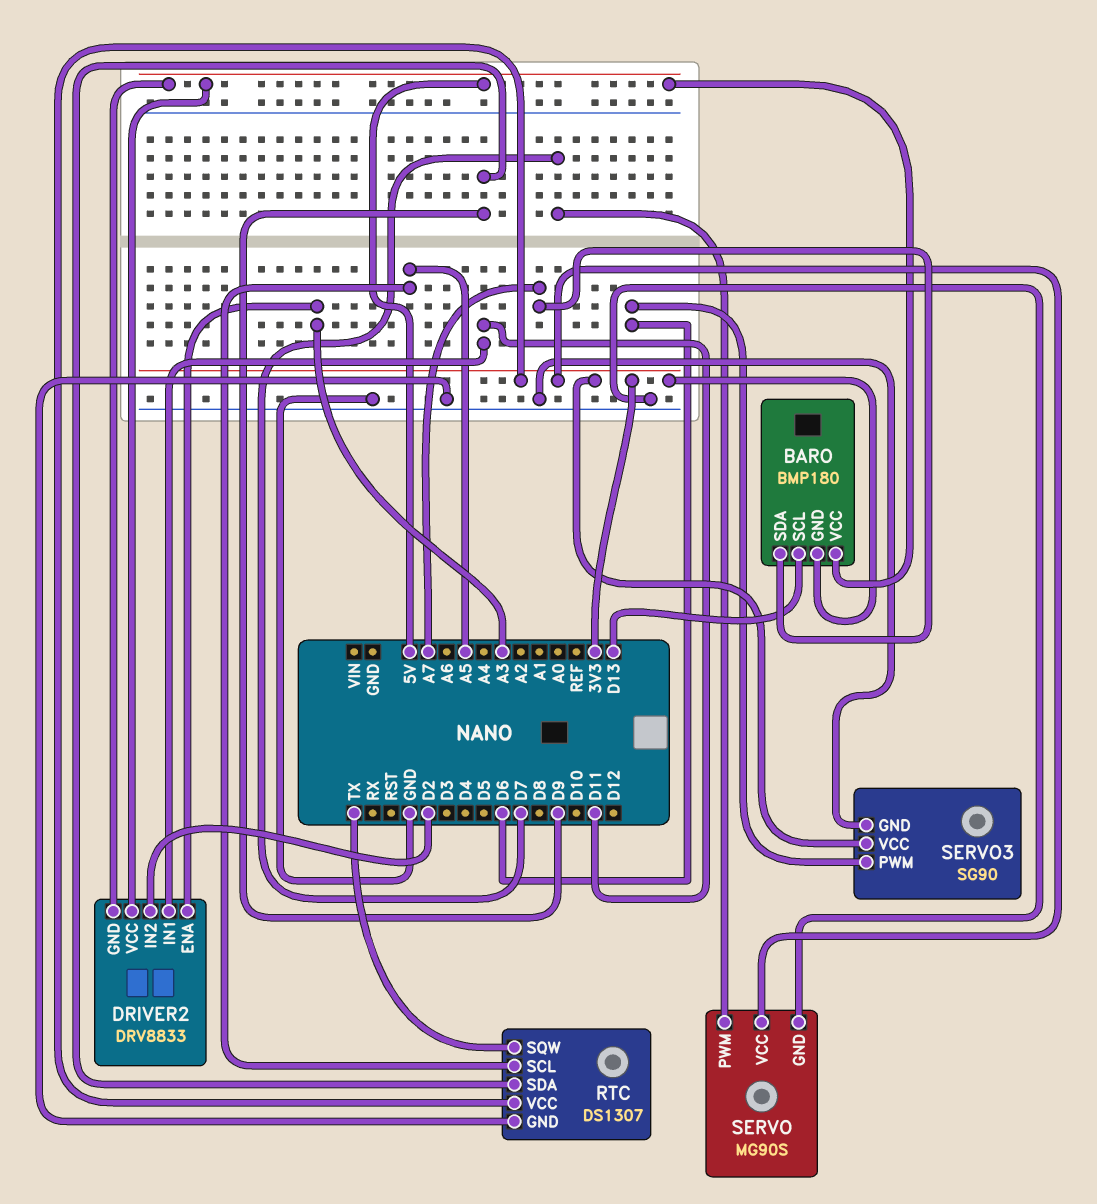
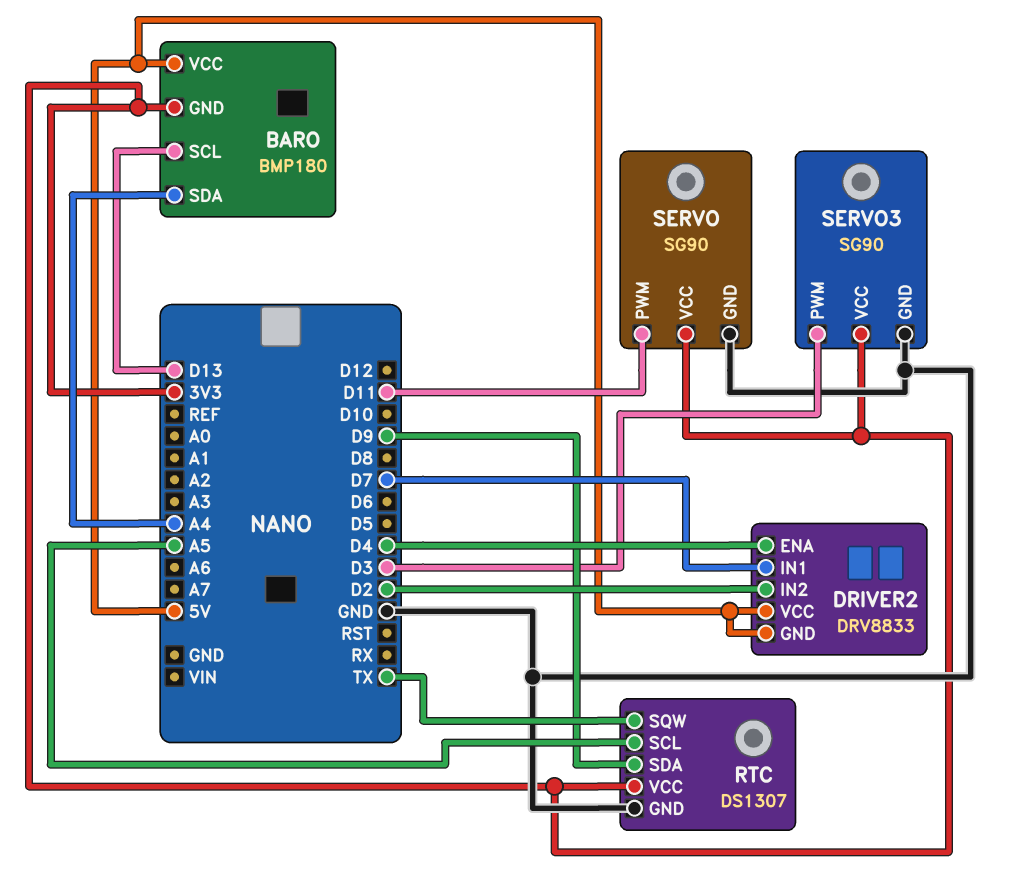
BARO pin SDA: A7 -> A4
DRIVER2 pin ENA: A3 -> D4
DRIVER2 pin IN1: D11 -> D7
SERVO: MG90S -> SG90
SERVO pin PWM: D7 -> D11
SERVO3 pin PWM: D6 -> D3

